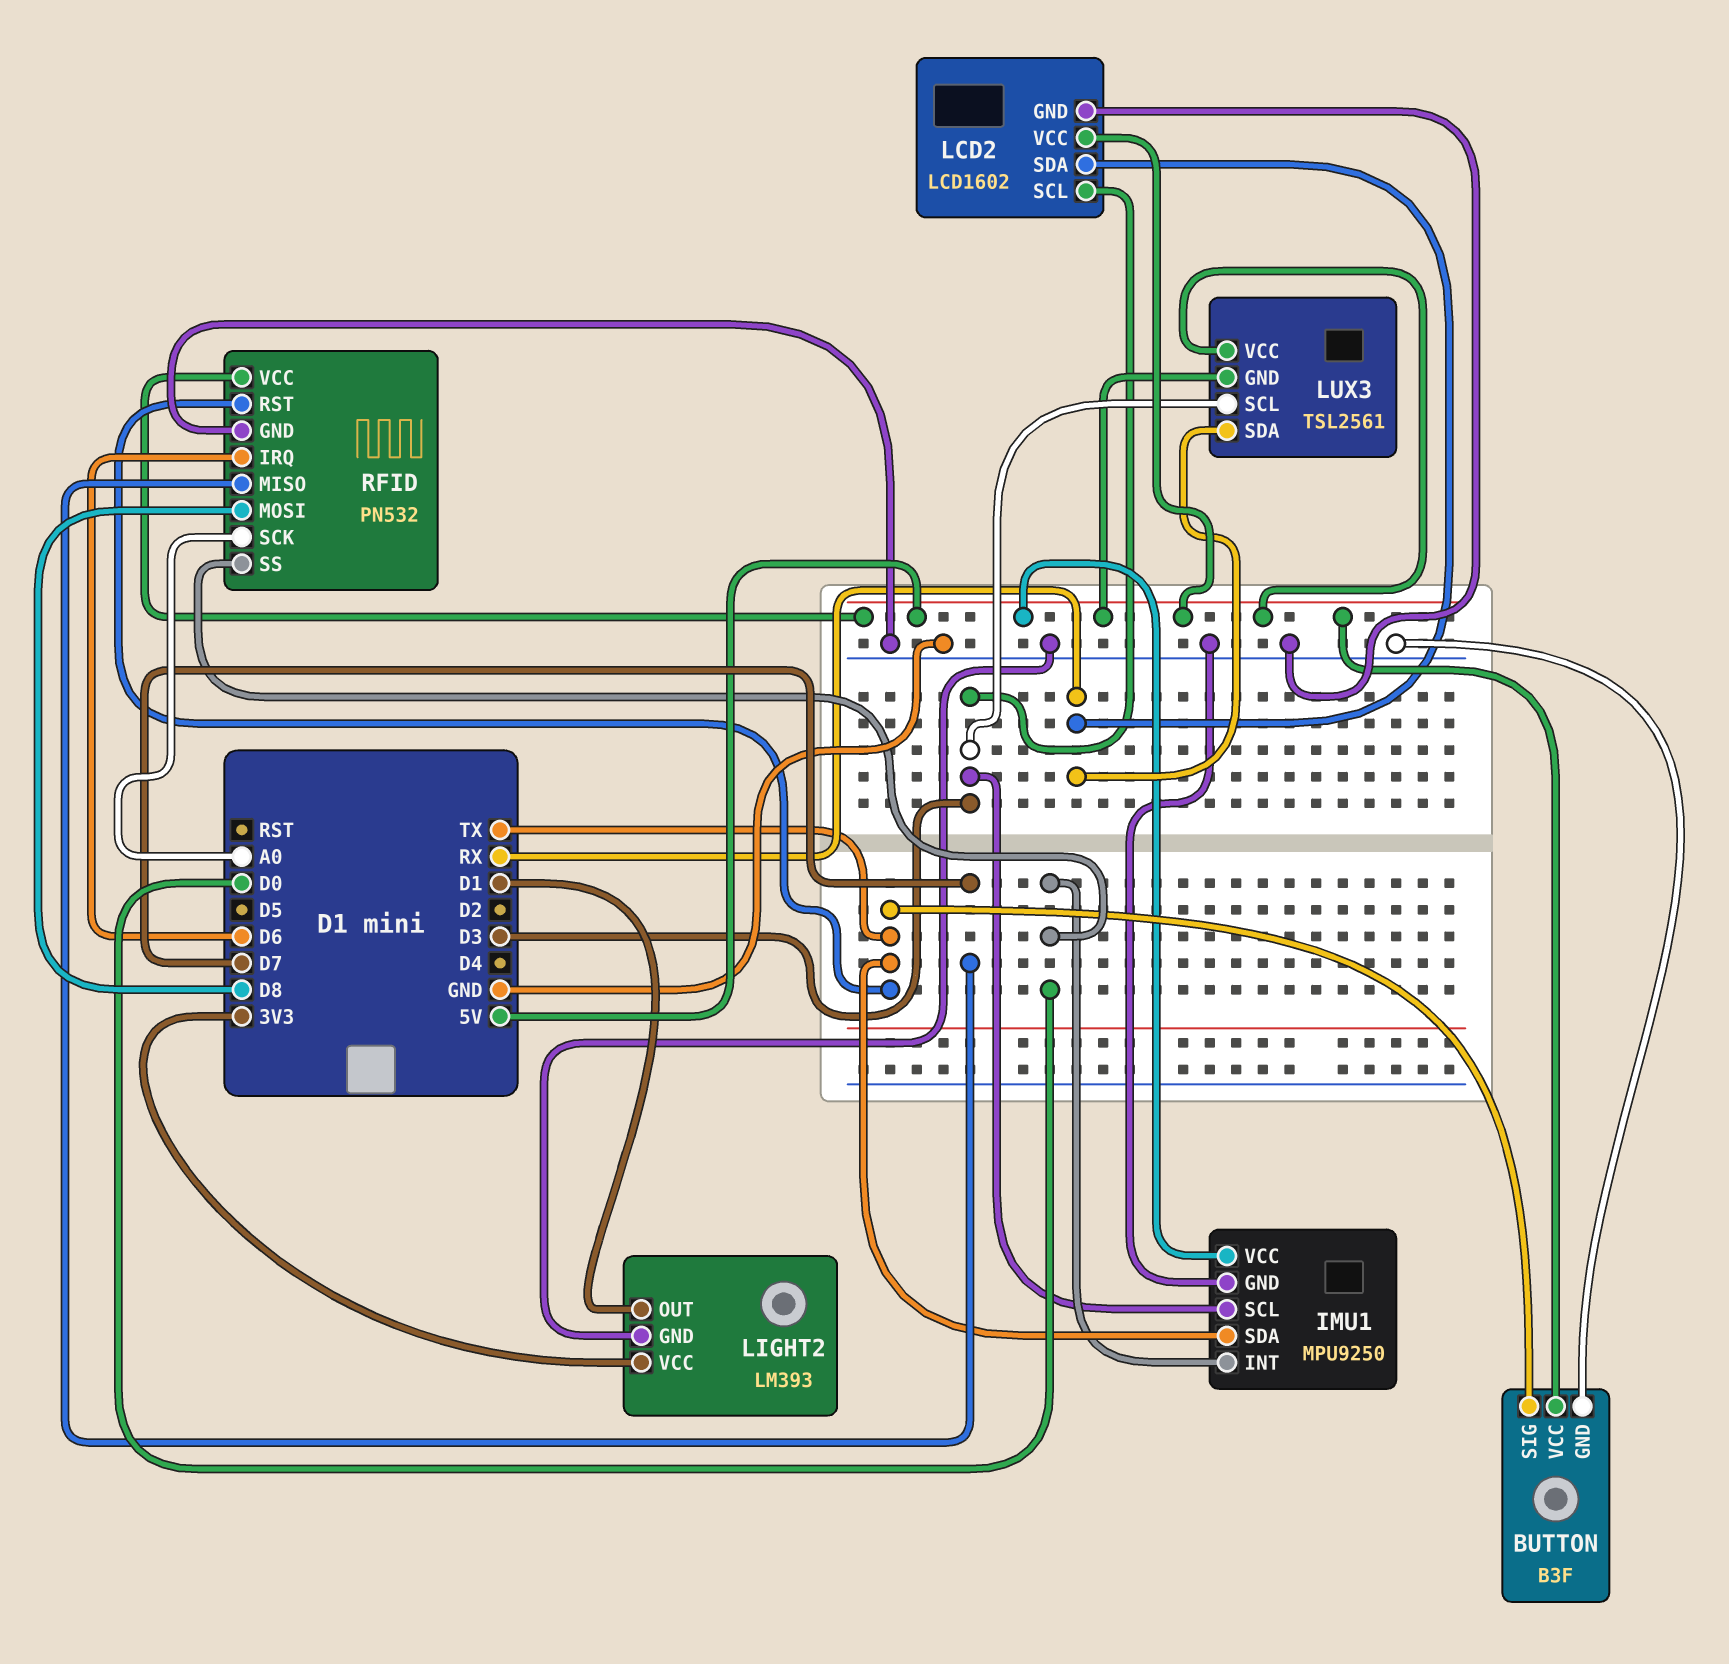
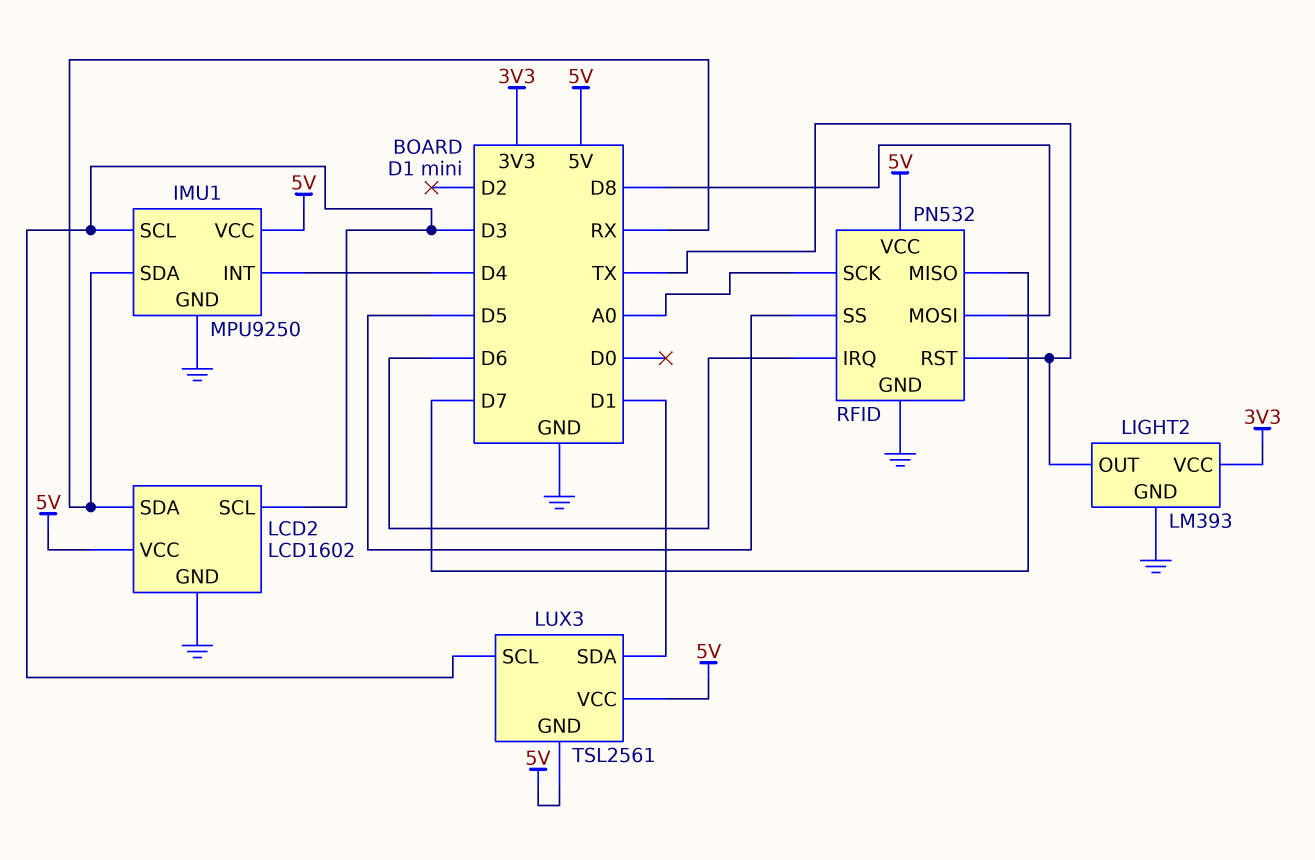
BUTTON: B3F -> none
BUTTON pin GND: GND -> none
BUTTON pin SIG: TX -> none
BUTTON pin VCC: 5V -> none
IMU1 pin INT: D0 -> D4
IMU1 pin SDA: TX -> RX
LIGHT2 pin OUT: D1 -> TX
LUX3 pin SDA: RX -> D1
RFID pin SS: D0 -> D5

